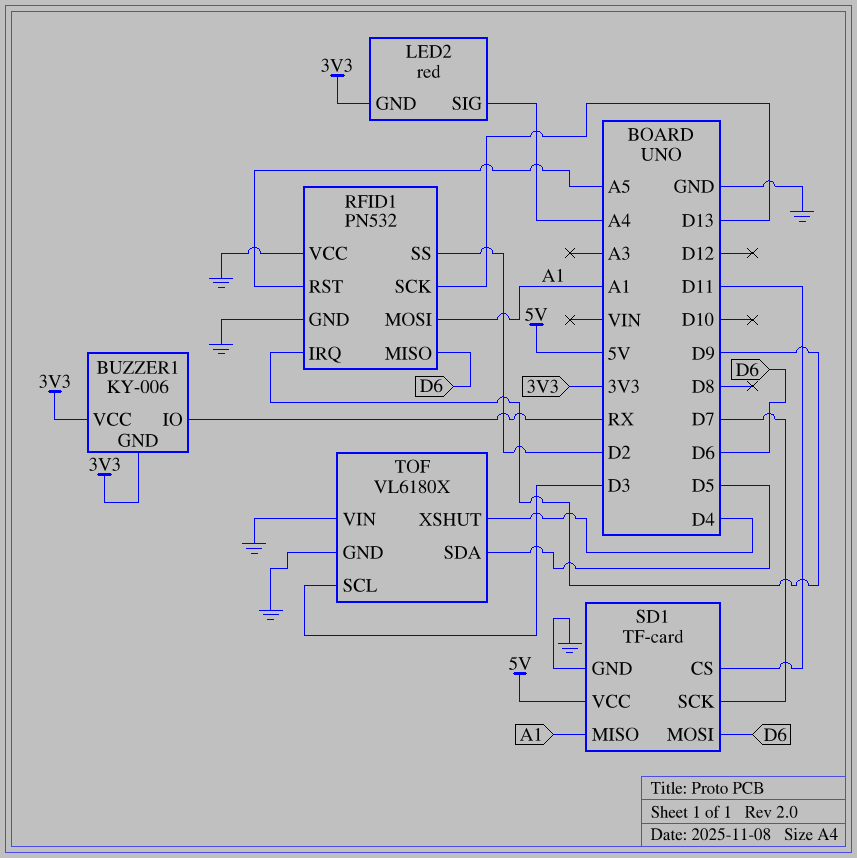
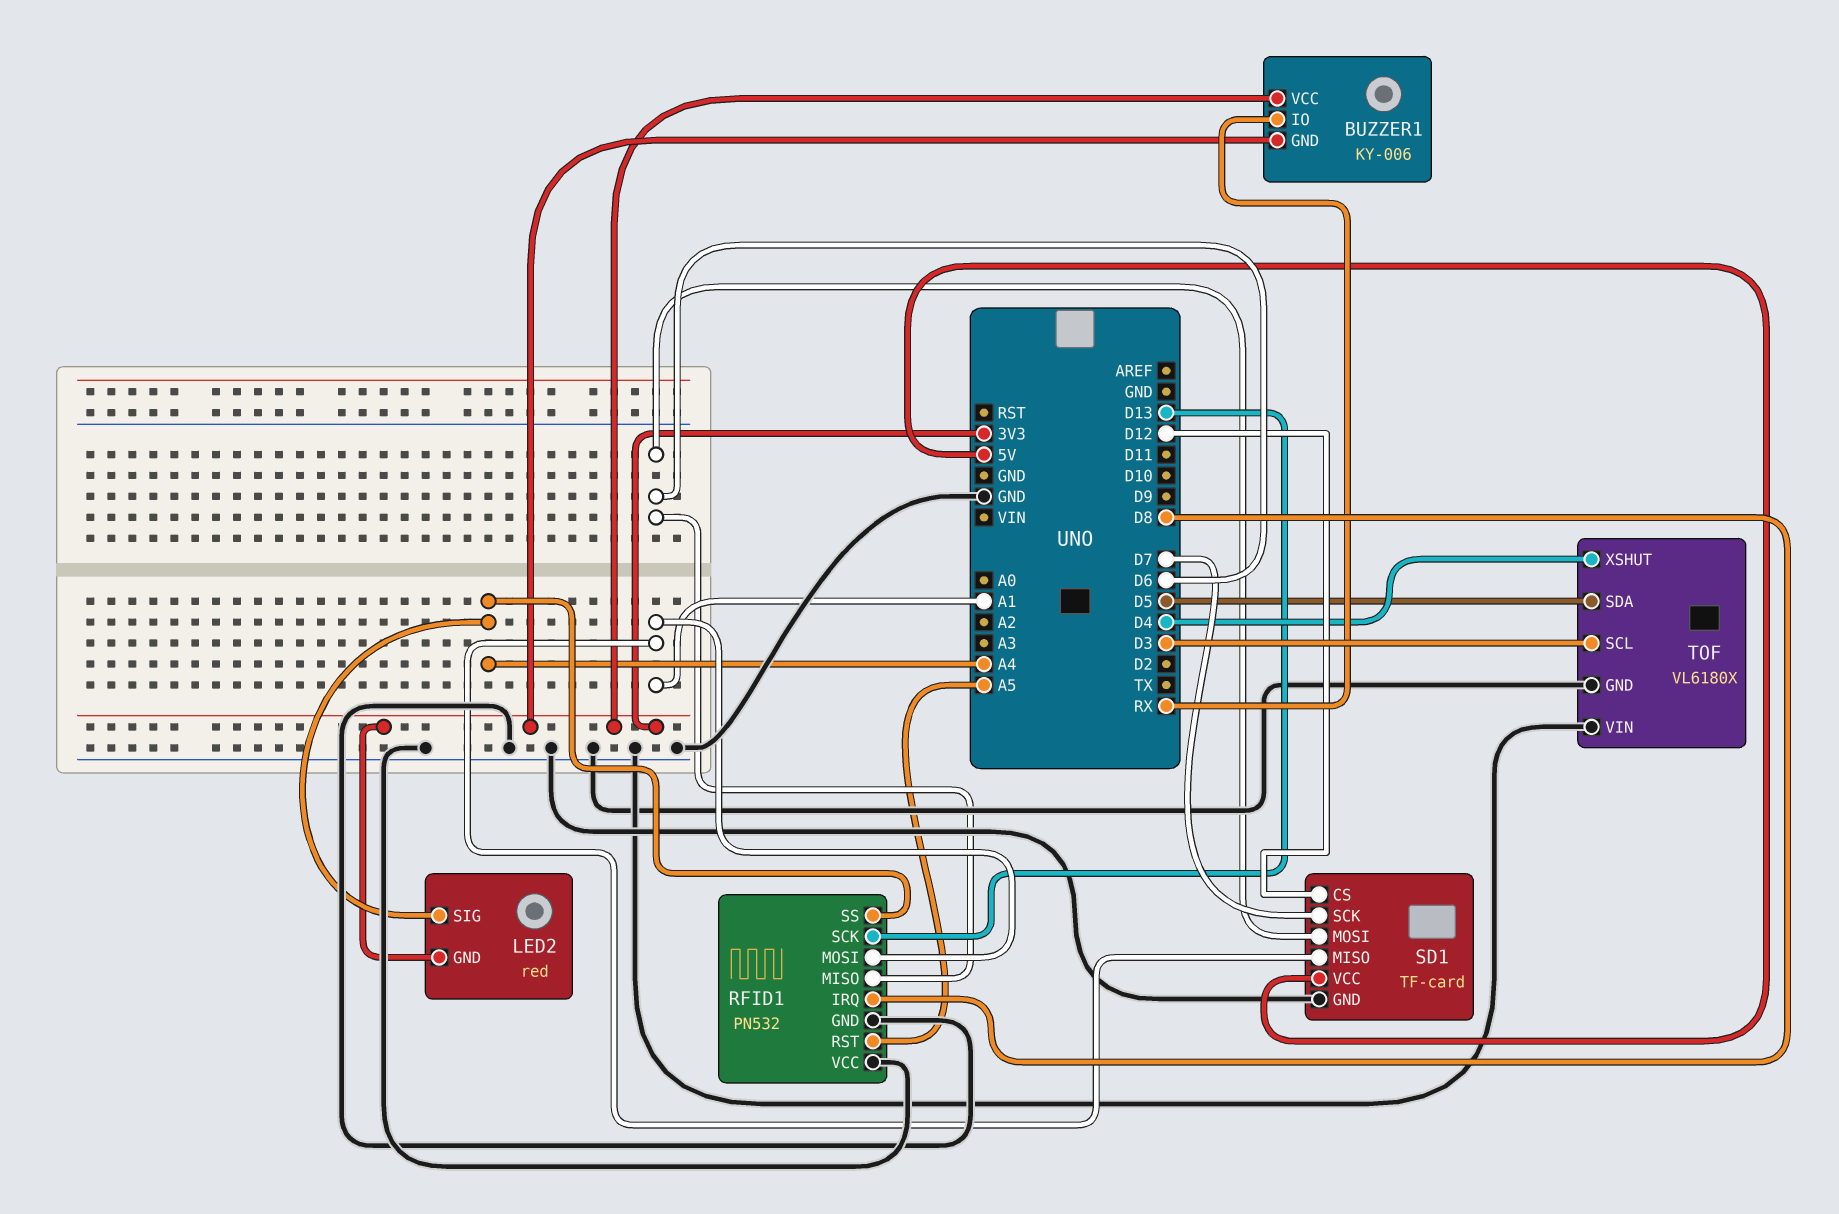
RFID1 pin IRQ: D9 -> D8
RFID1 pin SS: D2 -> A4
SD1 pin CS: D11 -> D12

